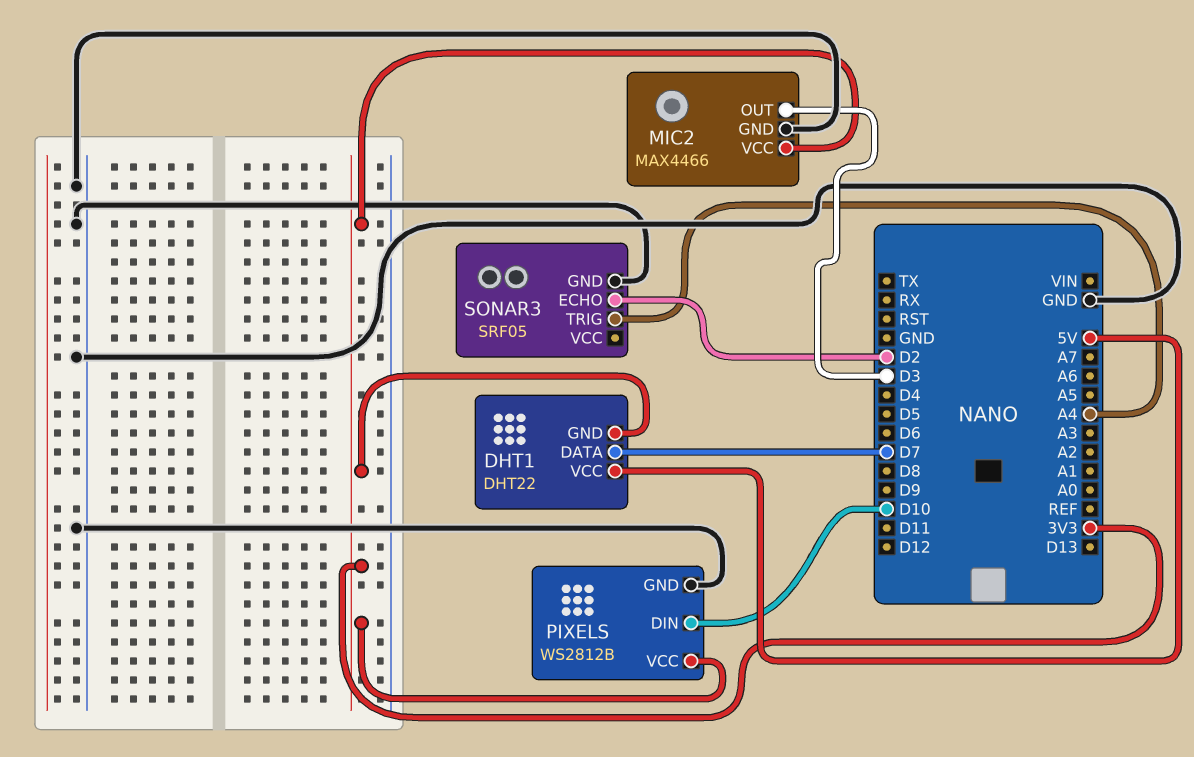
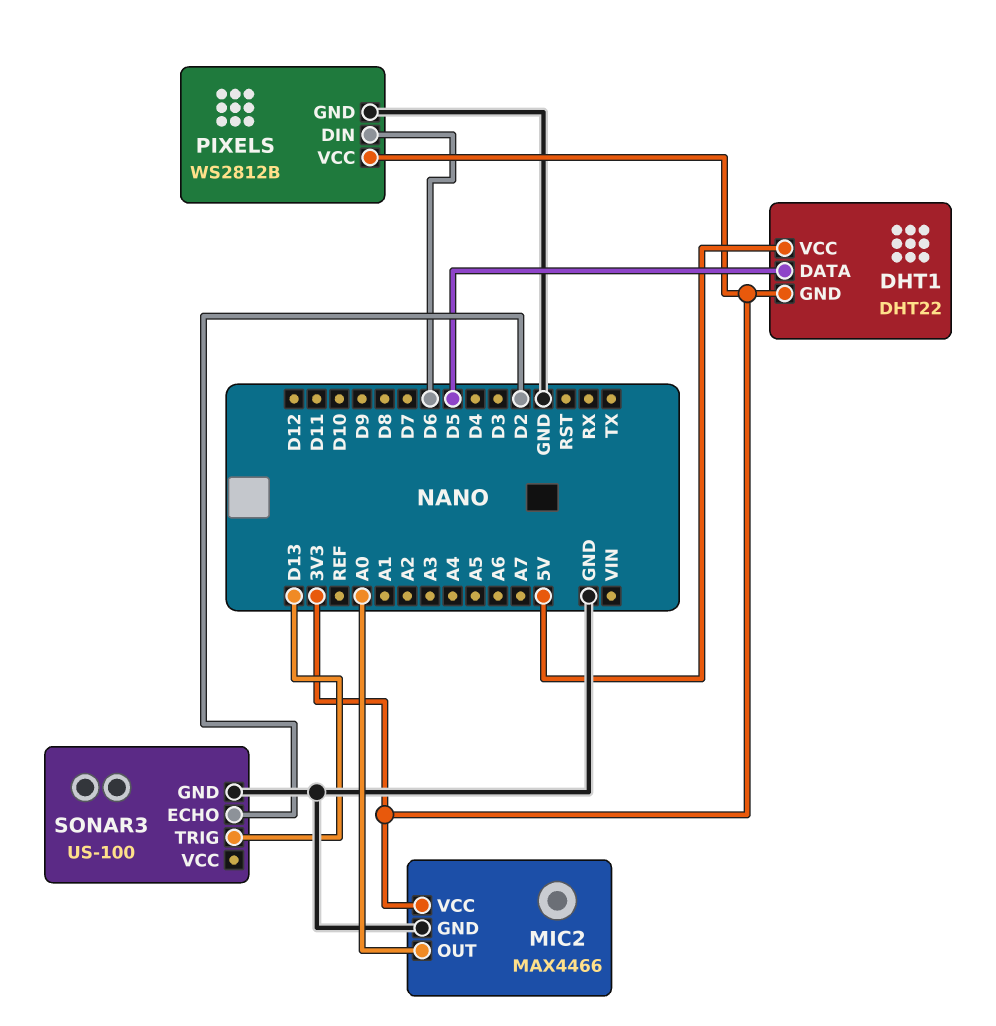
DHT1 pin DATA: D7 -> D5
MIC2 pin OUT: D3 -> A0
PIXELS pin DIN: D10 -> D6
SONAR3: SRF05 -> US-100
SONAR3 pin TRIG: A4 -> D13

